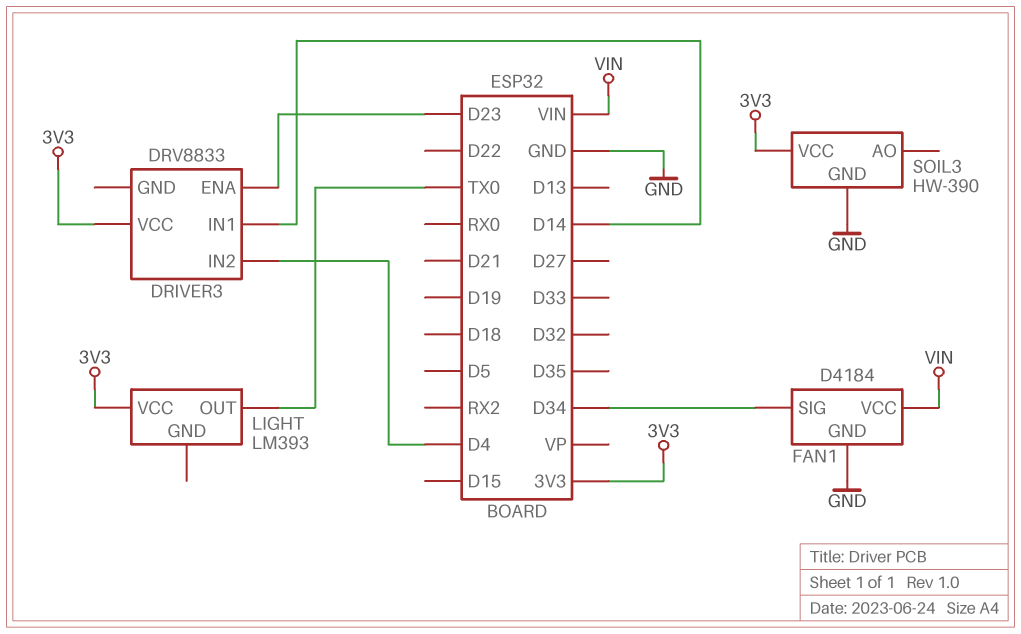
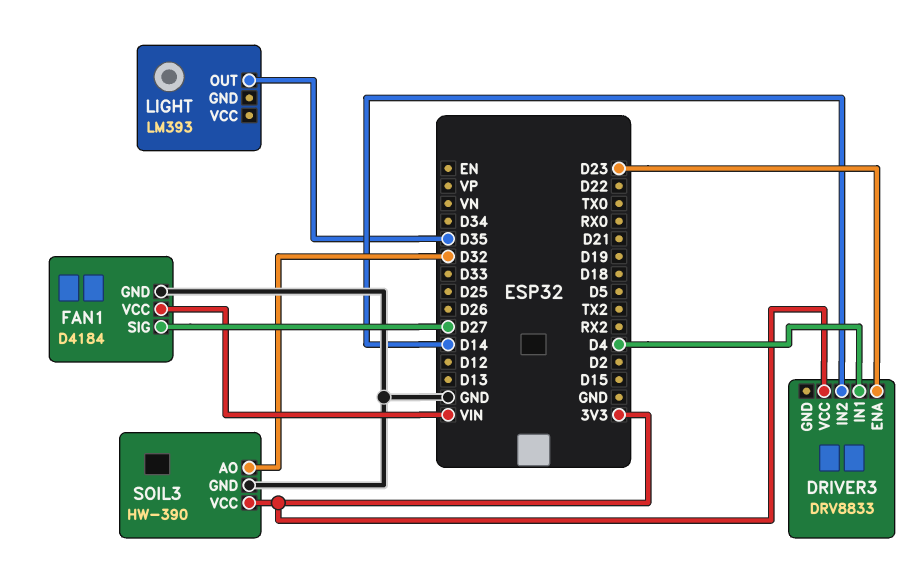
DRIVER3 pin IN1: D14 -> D4
DRIVER3 pin IN2: D4 -> D14
FAN1 pin SIG: D34 -> D27
LIGHT pin OUT: TX0 -> D35
LIGHT pin VCC: 3V3 -> none
SOIL3 pin AO: none -> D32

